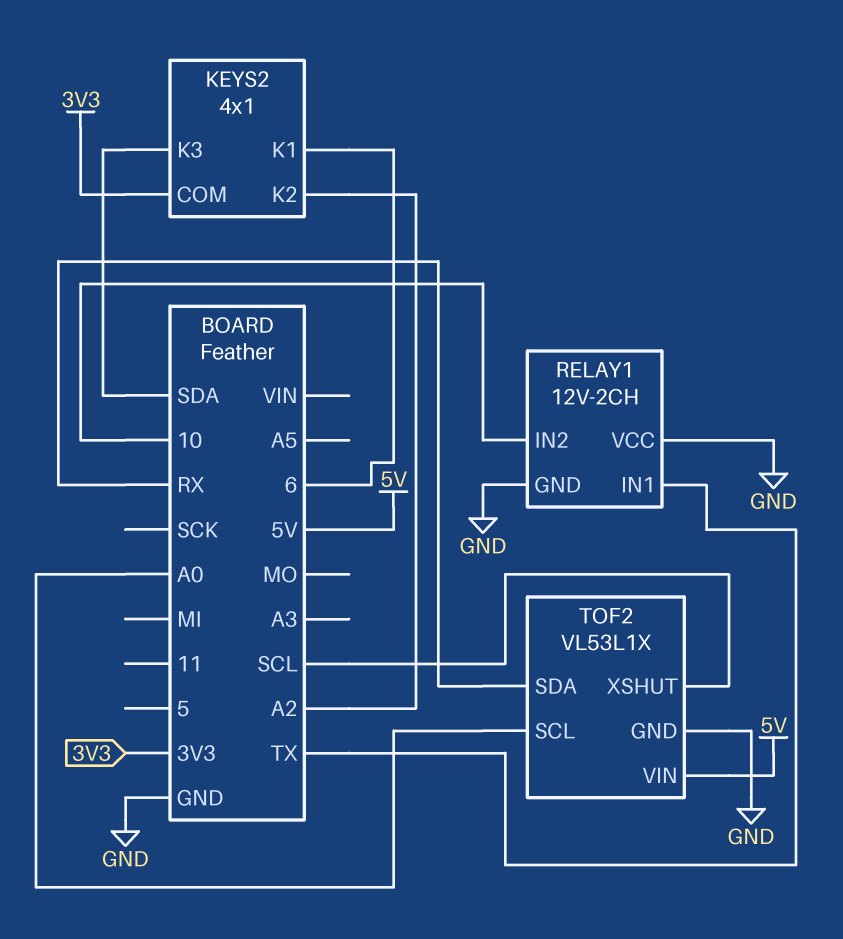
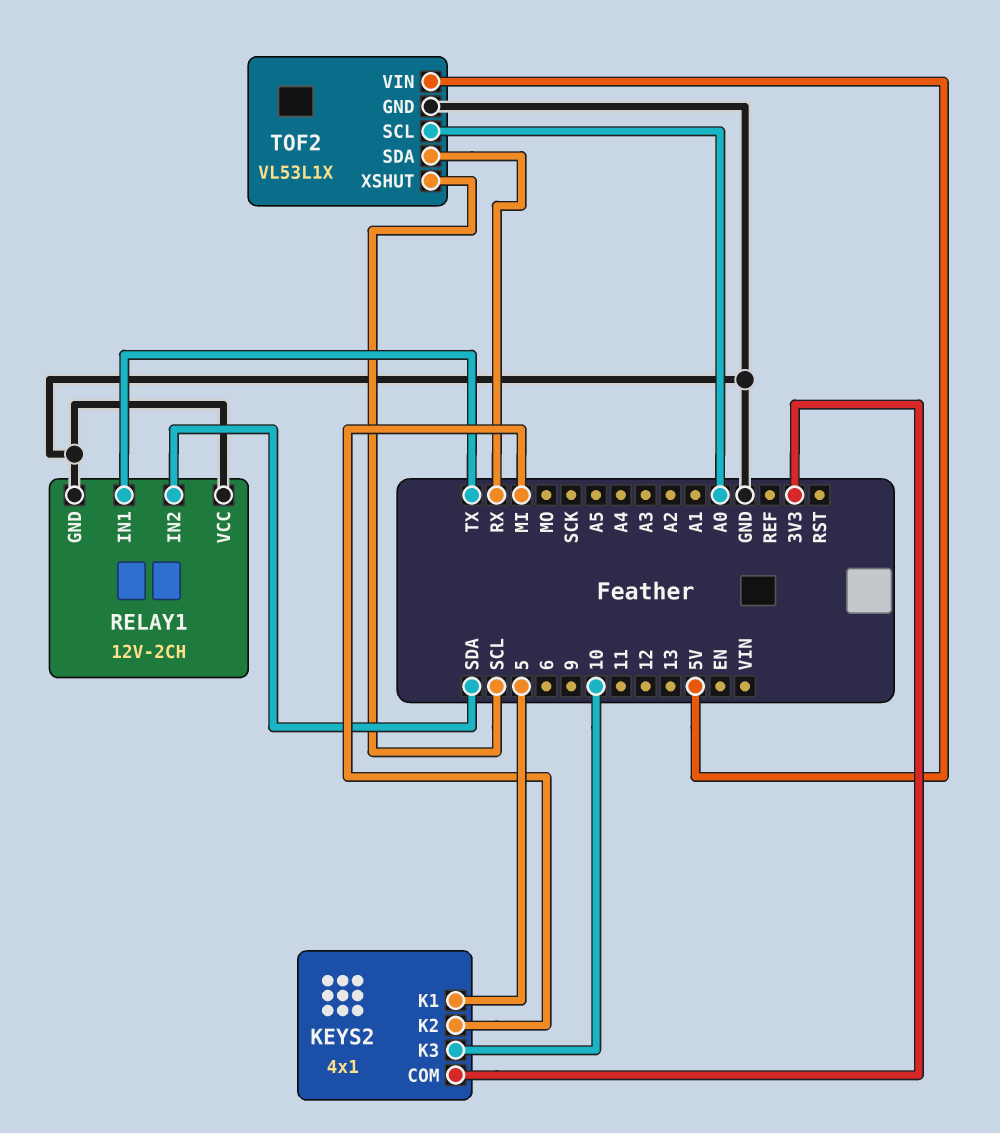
KEYS2 pin K1: 6 -> 5
KEYS2 pin K2: A2 -> MI
KEYS2 pin K3: SDA -> 10
RELAY1 pin IN2: 10 -> SDA

